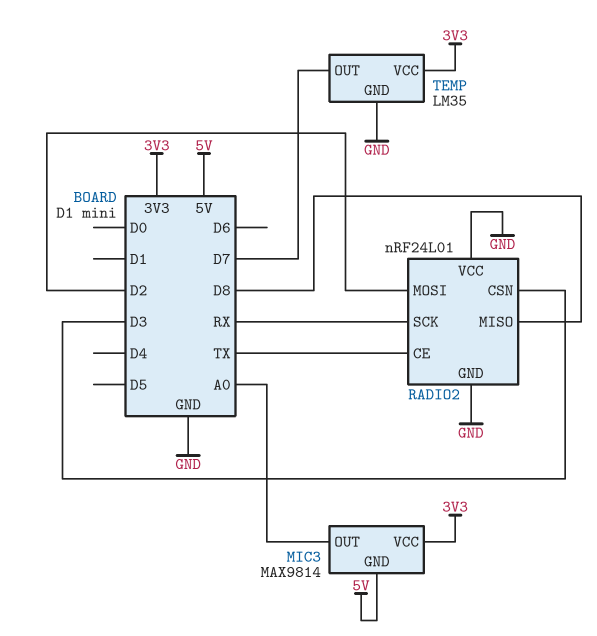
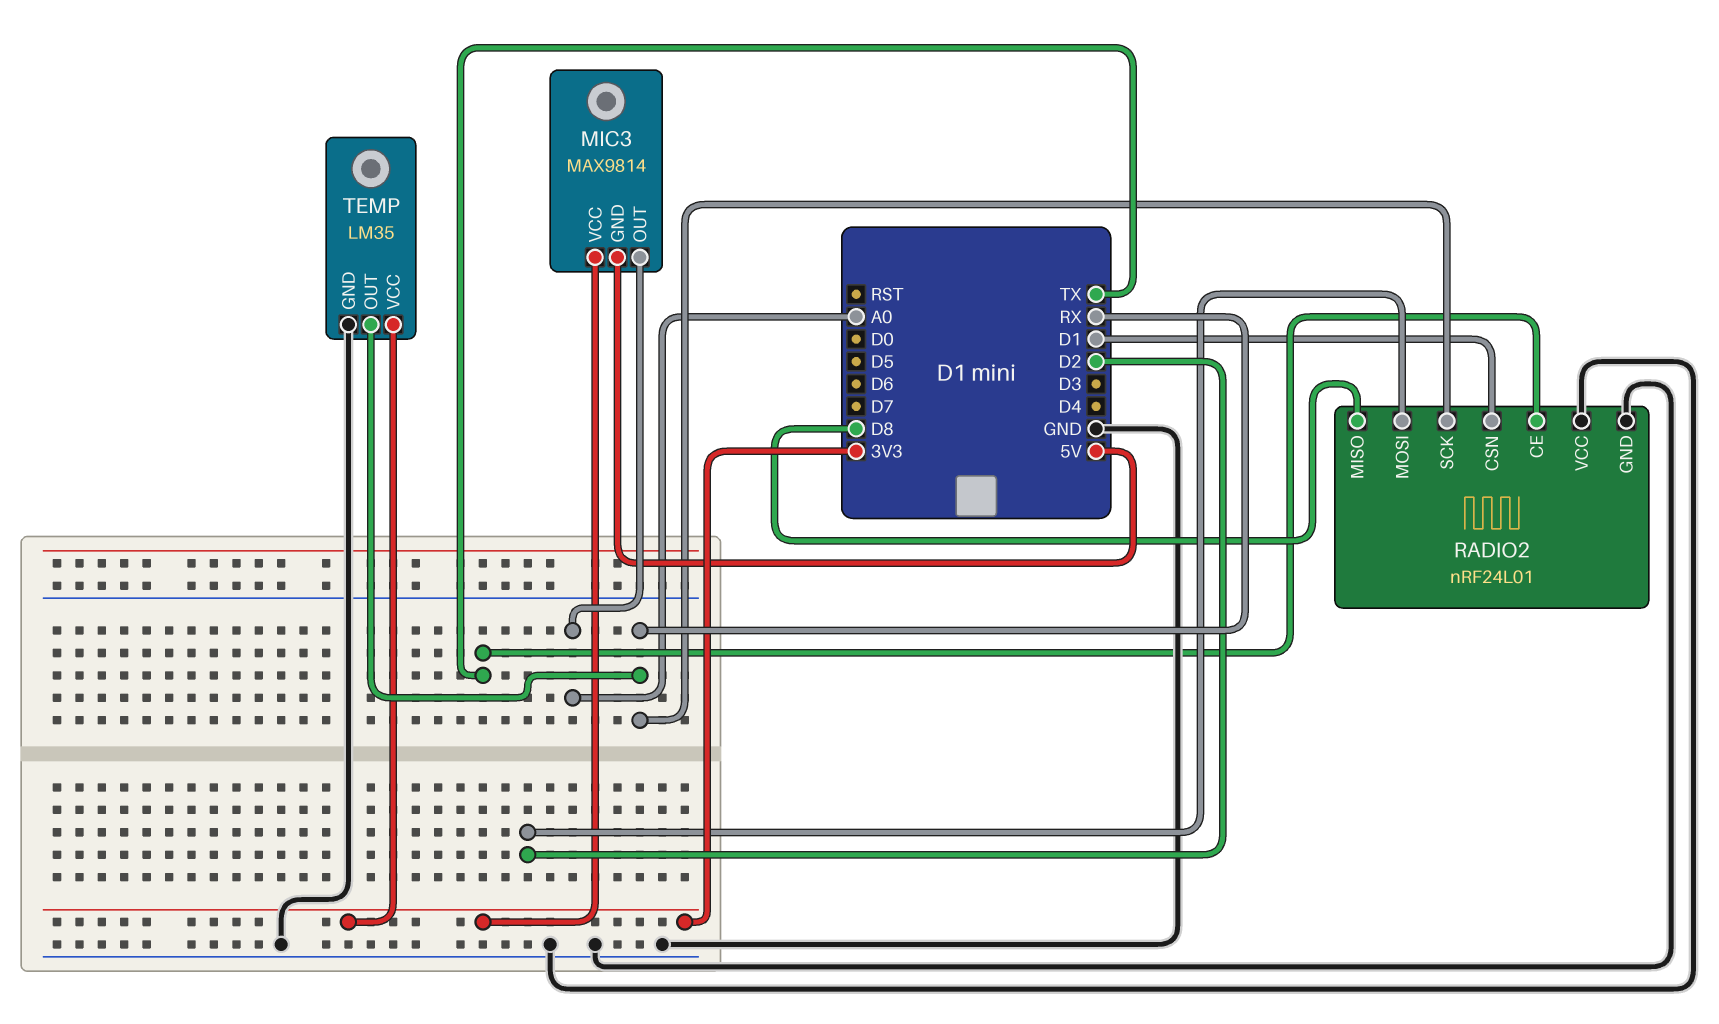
RADIO2 pin CSN: D3 -> D1
TEMP pin OUT: D7 -> RX

